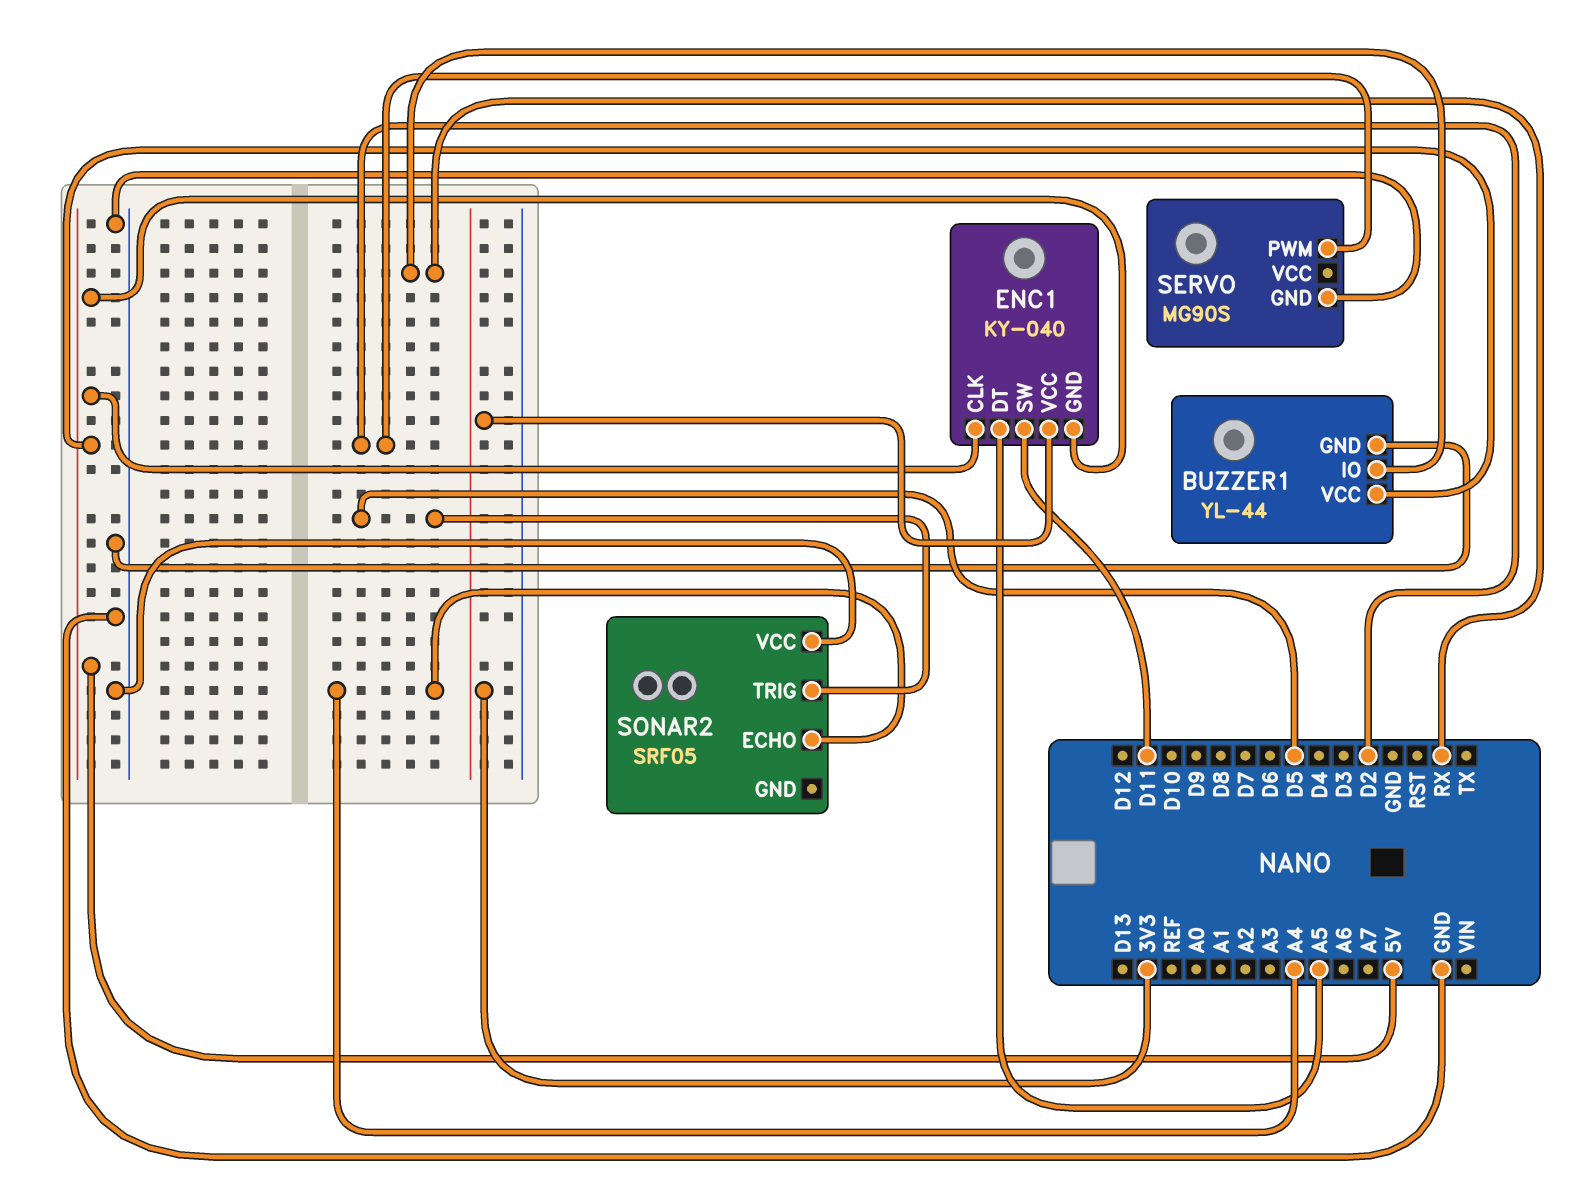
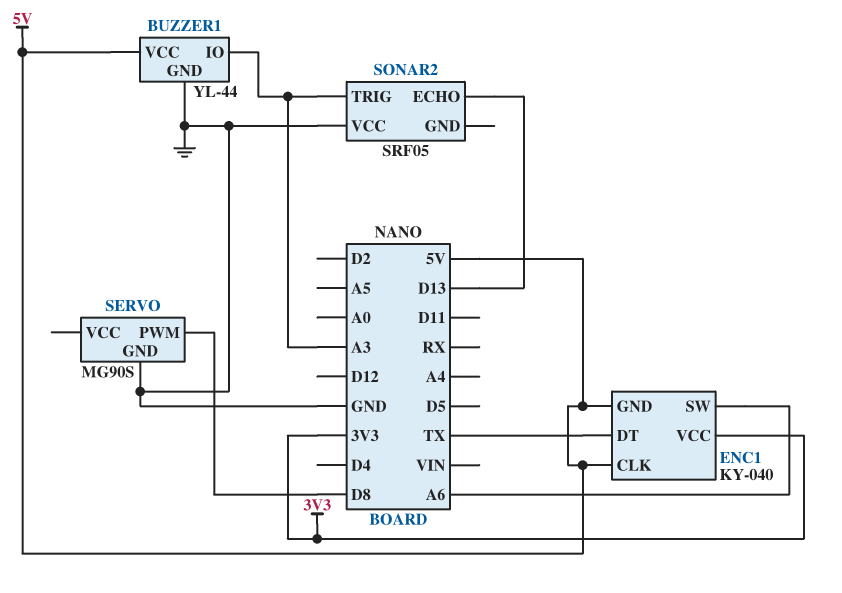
BUZZER1 pin IO: RX -> A3
ENC1 pin DT: A5 -> TX
ENC1 pin SW: D11 -> A6
SERVO pin PWM: D2 -> D8
SONAR2 pin ECHO: A4 -> D13
SONAR2 pin TRIG: D5 -> A3

